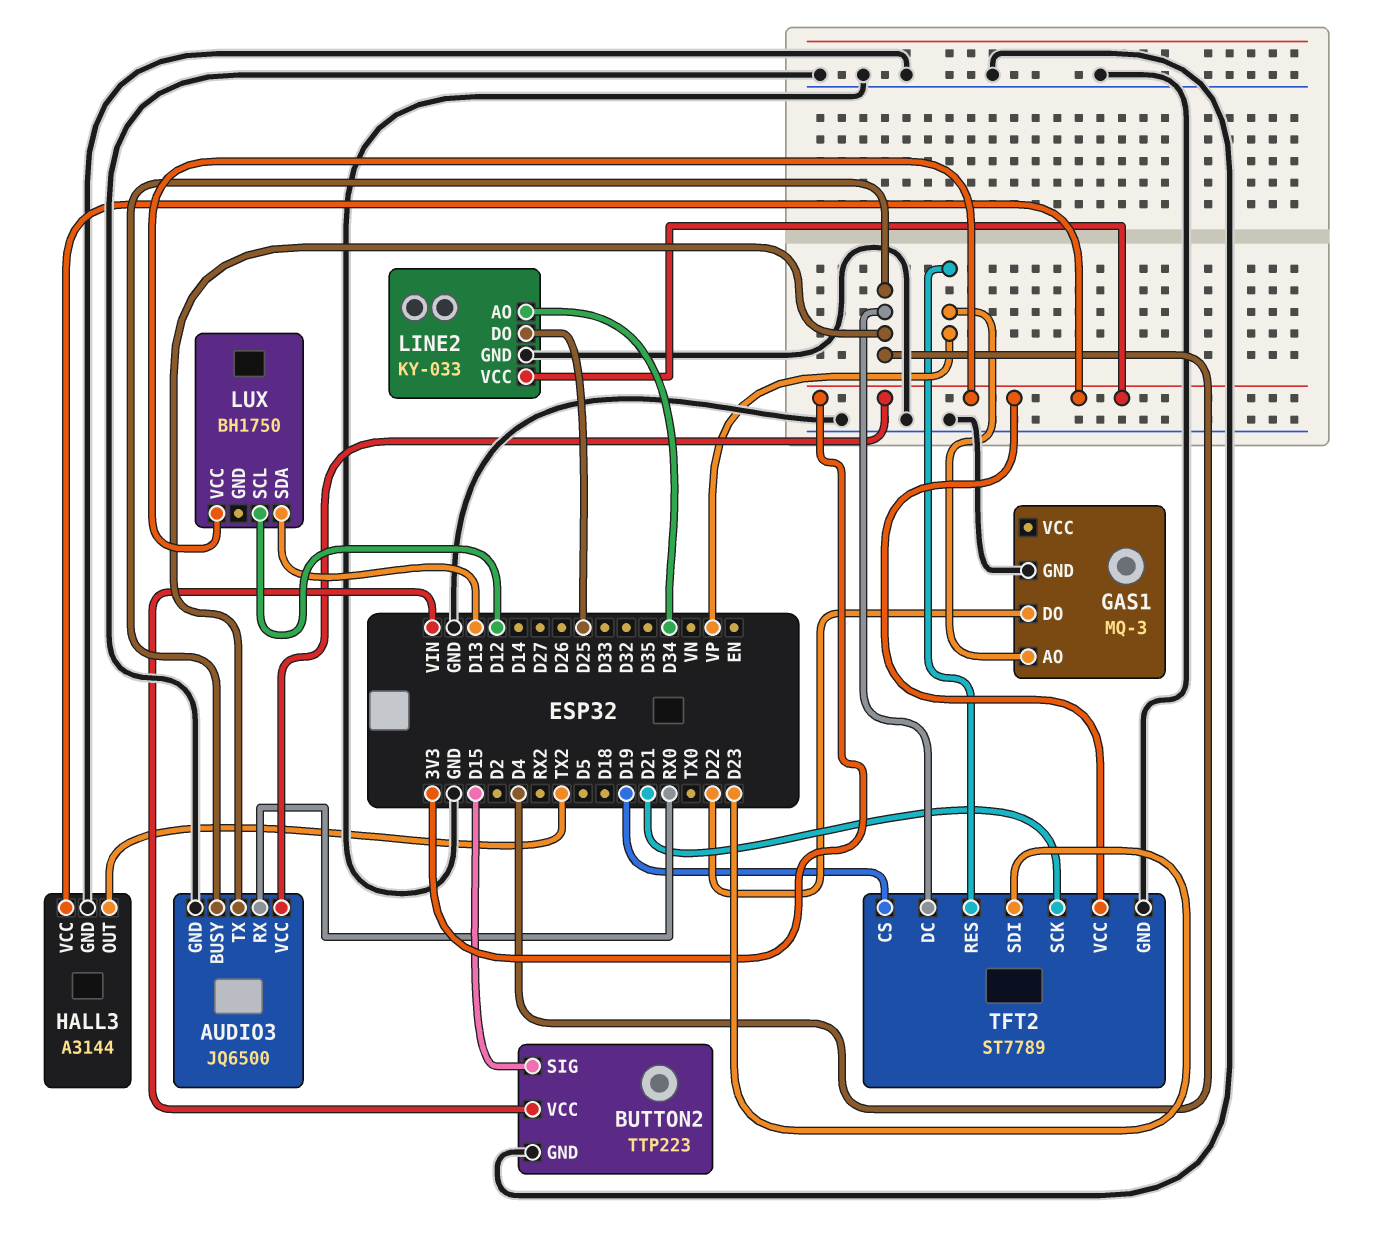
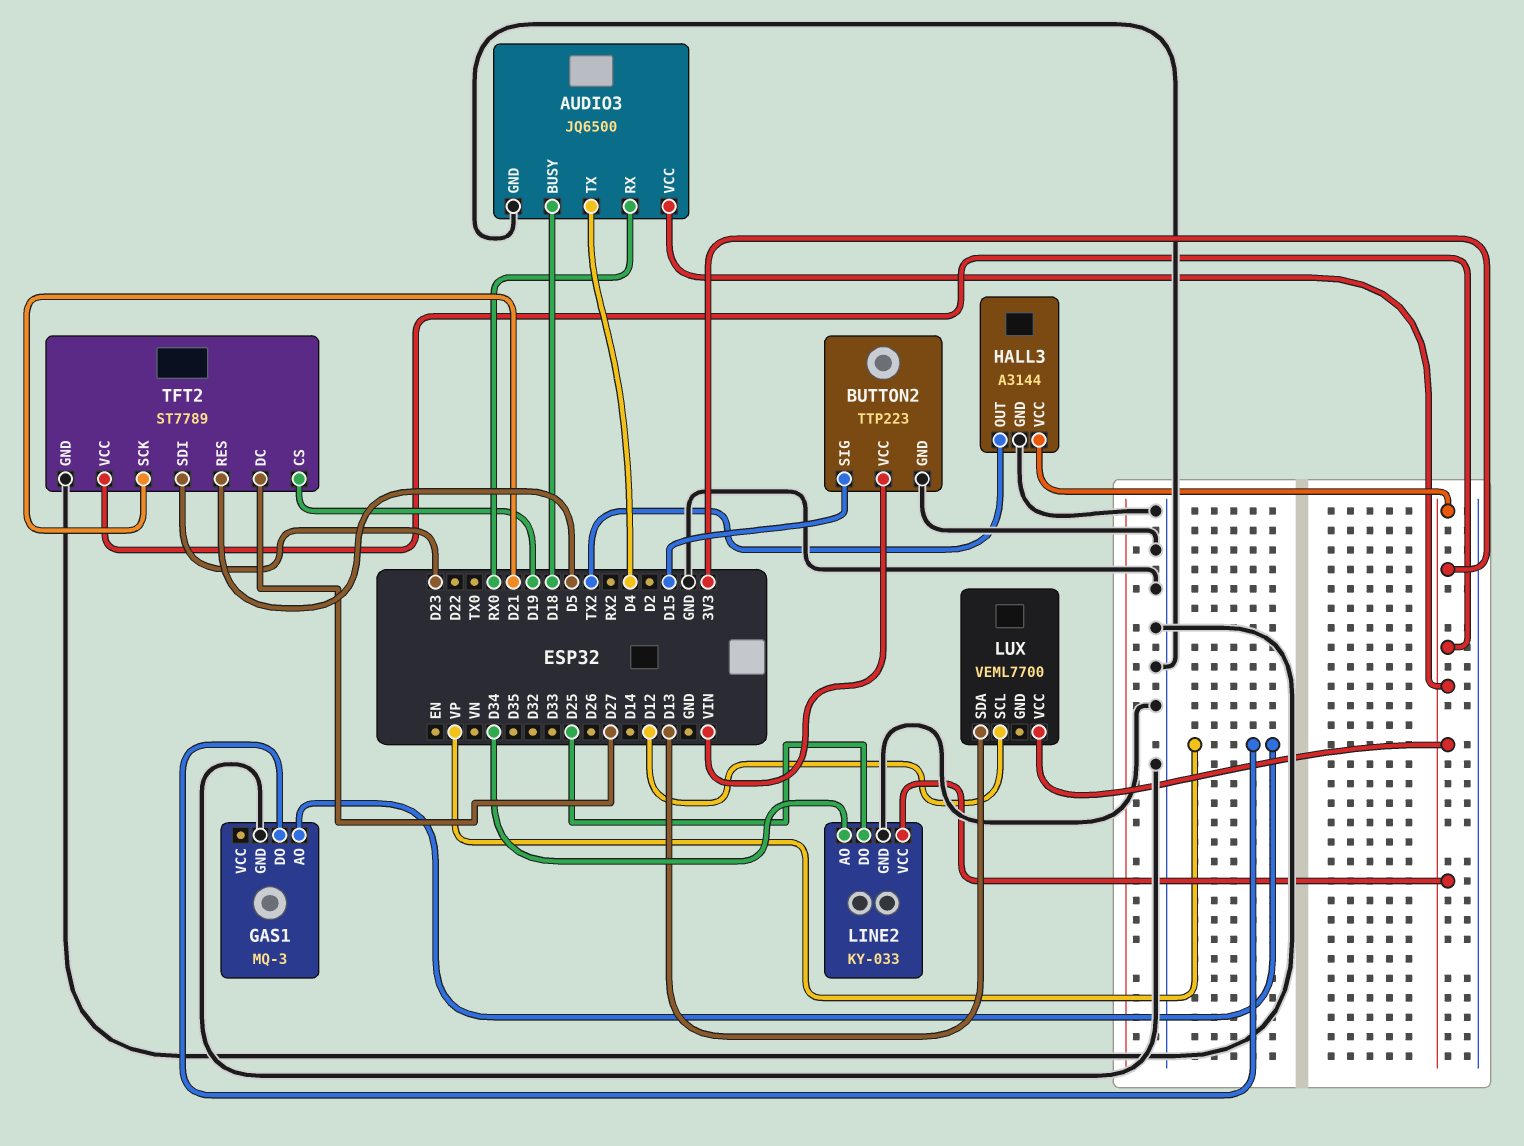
AUDIO3 pin BUSY: D4 -> D18
GAS1 pin DO: D22 -> VP
LUX: BH1750 -> VEML7700
TFT2 pin DC: D4 -> D27
TFT2 pin RES: VP -> D5

